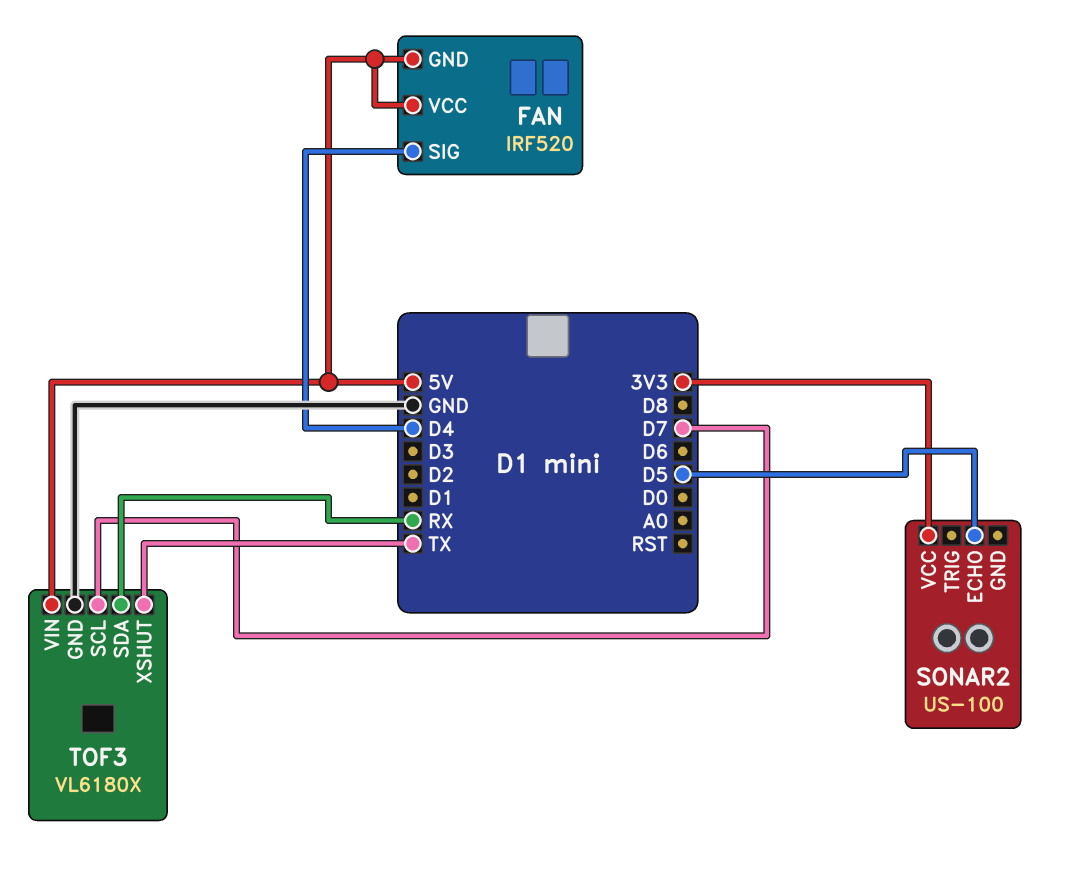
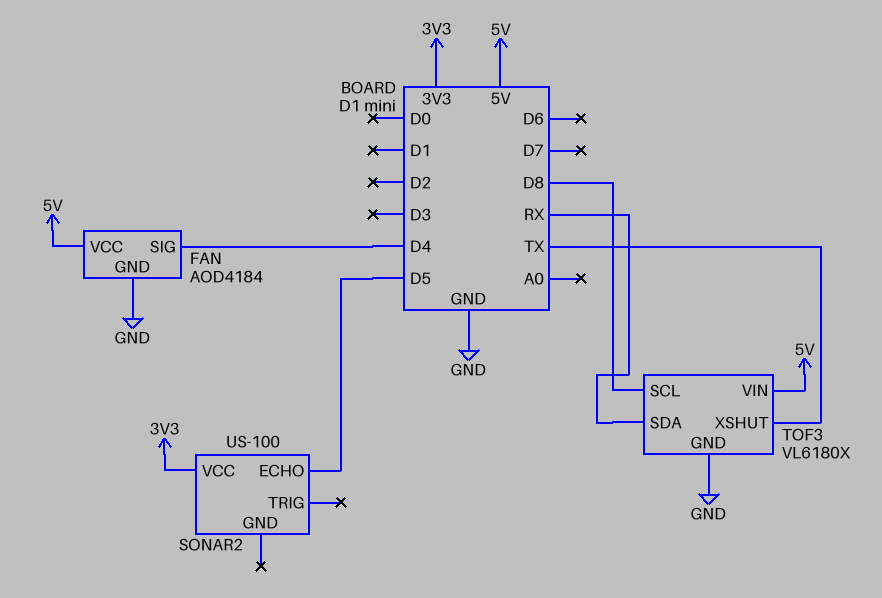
FAN: IRF520 -> AOD4184
FAN pin GND: 5V -> GND
TOF3 pin SCL: D7 -> D8

